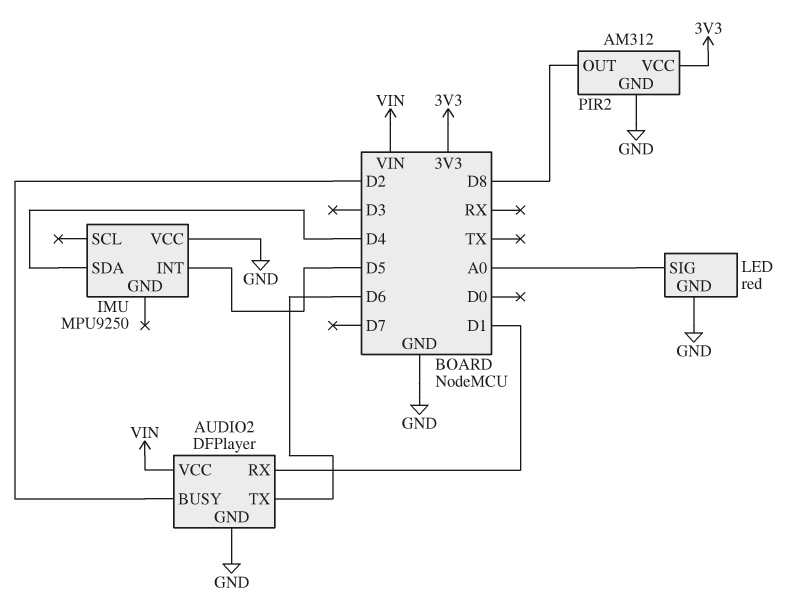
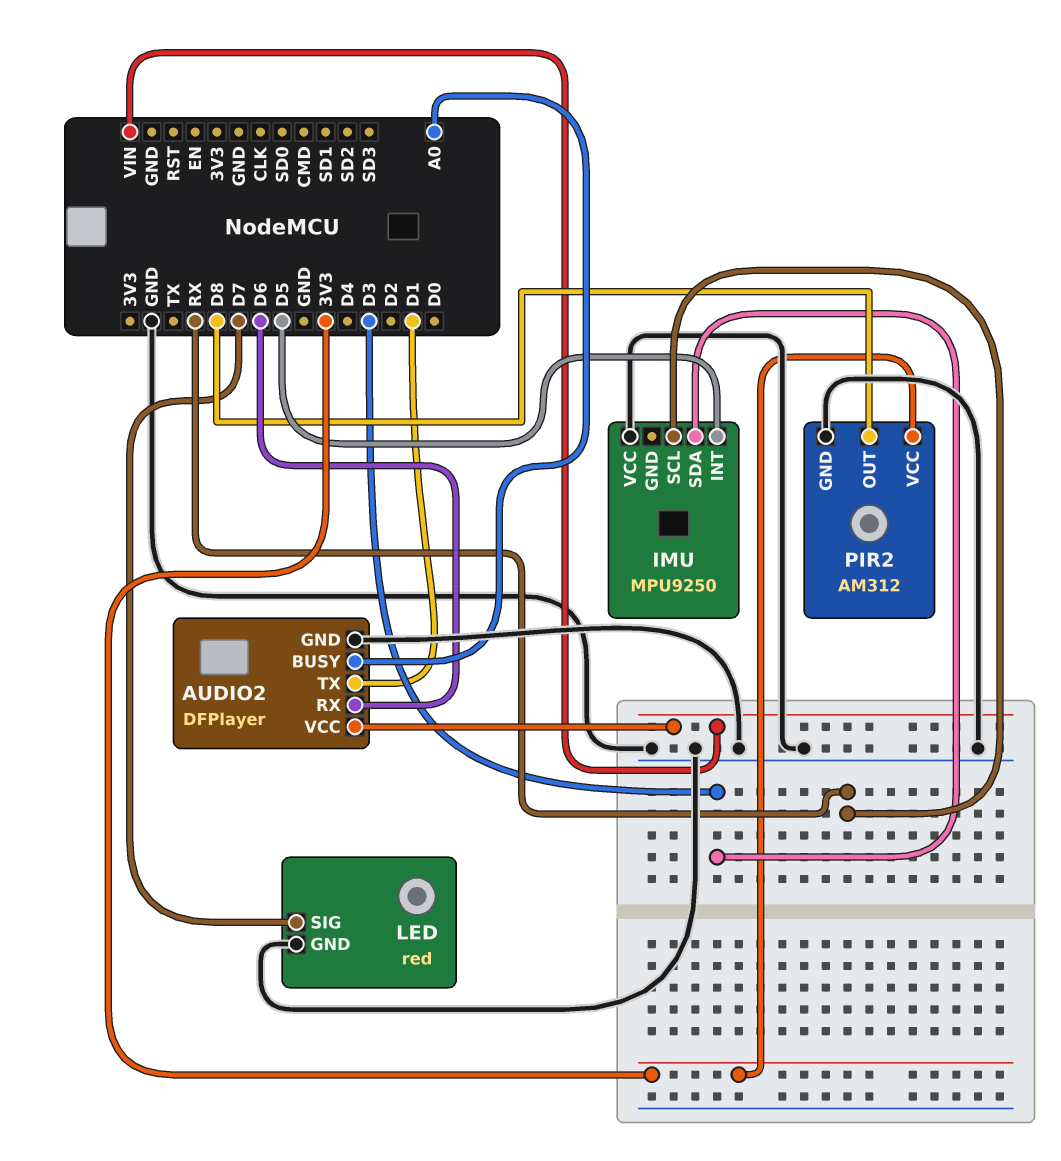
AUDIO2 pin BUSY: D2 -> A0
AUDIO2 pin RX: D1 -> D6
AUDIO2 pin TX: D6 -> D1
IMU pin SCL: none -> RX
IMU pin SDA: D4 -> D3
LED pin SIG: A0 -> D7

